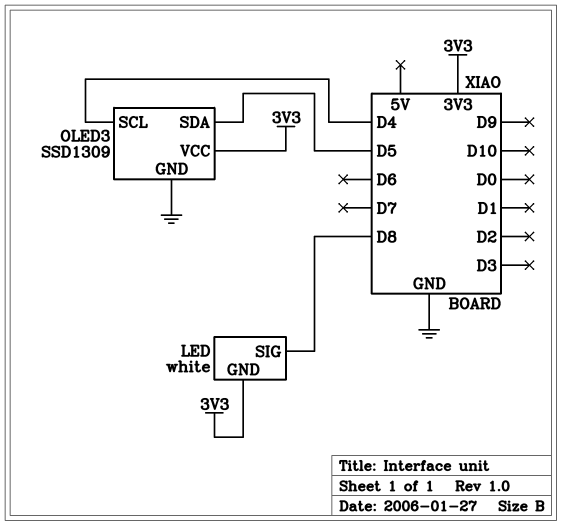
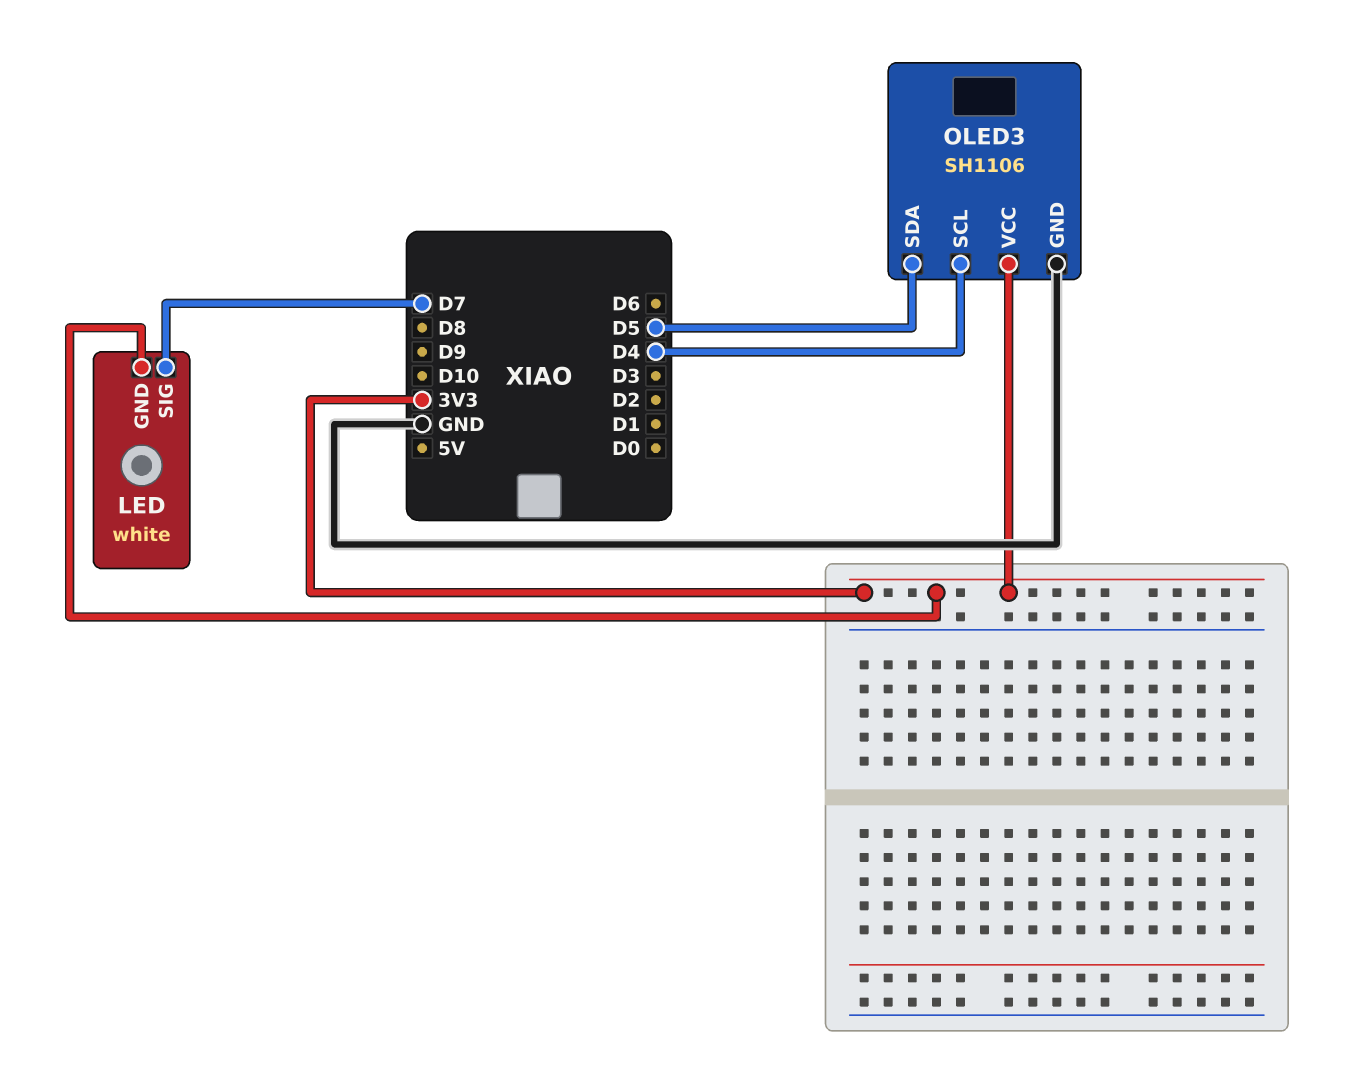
LED pin SIG: D8 -> D7
OLED3: SSD1309 -> SH1106

